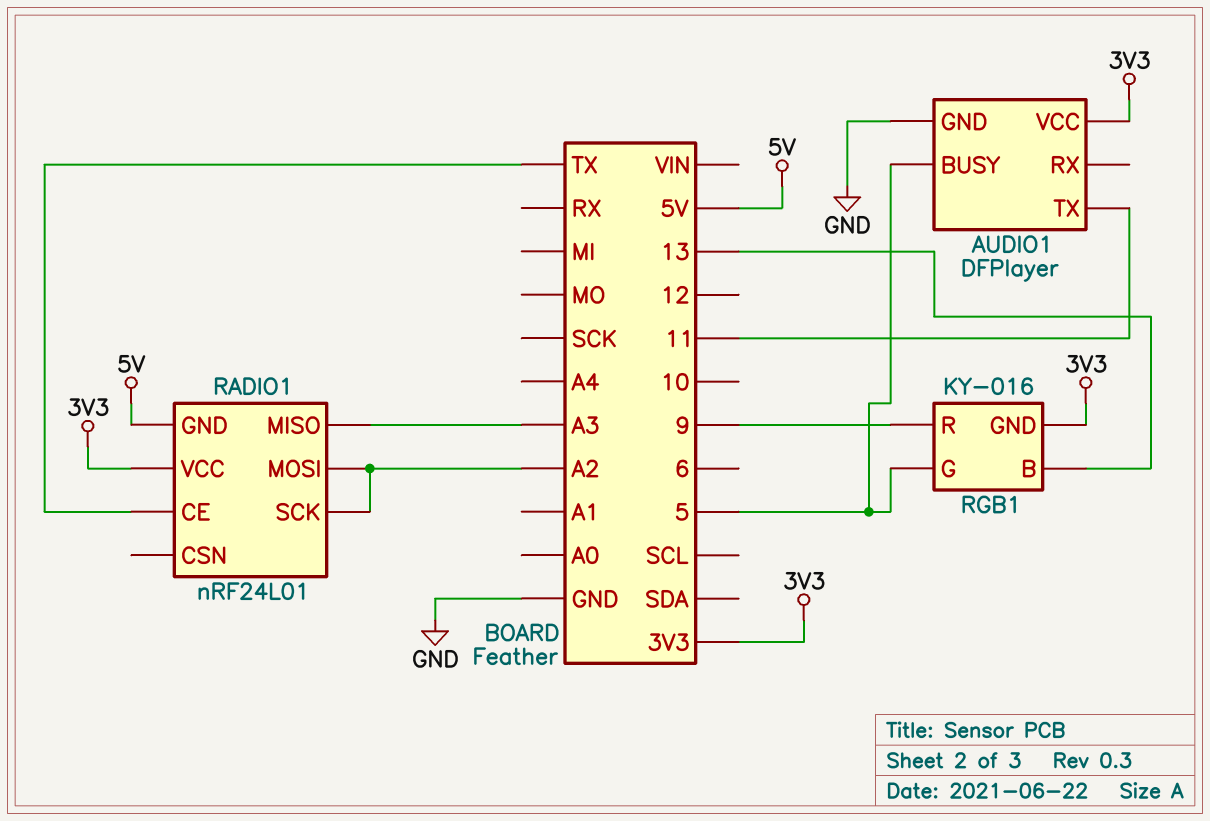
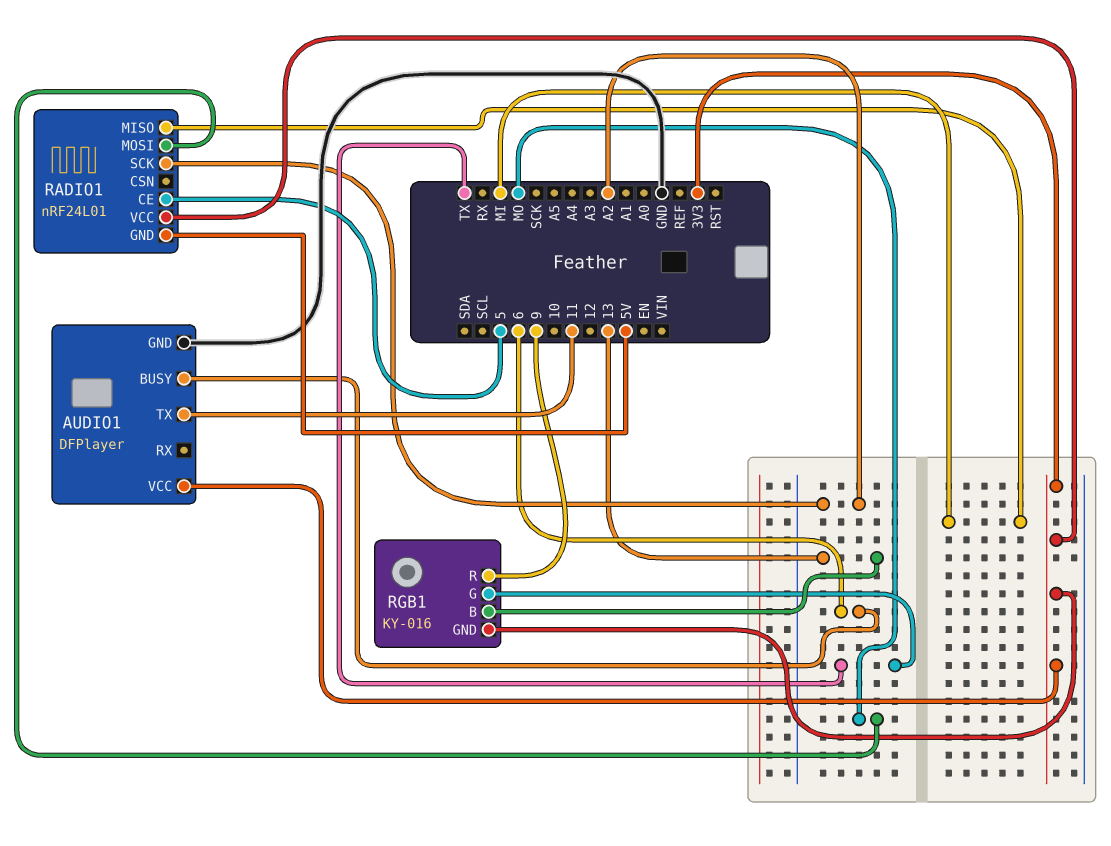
AUDIO1 pin BUSY: 5 -> 6
RADIO1 pin CE: TX -> 5
RADIO1 pin MISO: A3 -> MI
RADIO1 pin MOSI: A2 -> MO
RGB1 pin G: 5 -> TX

